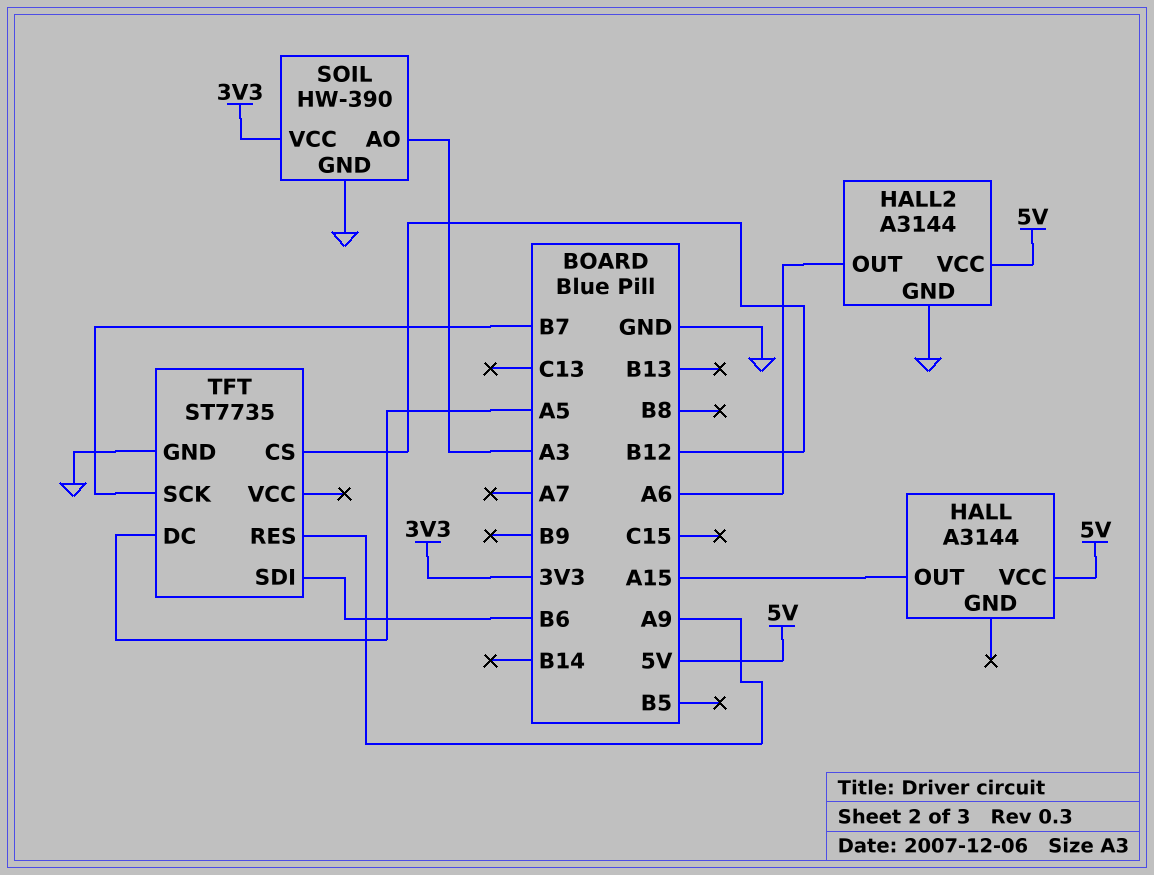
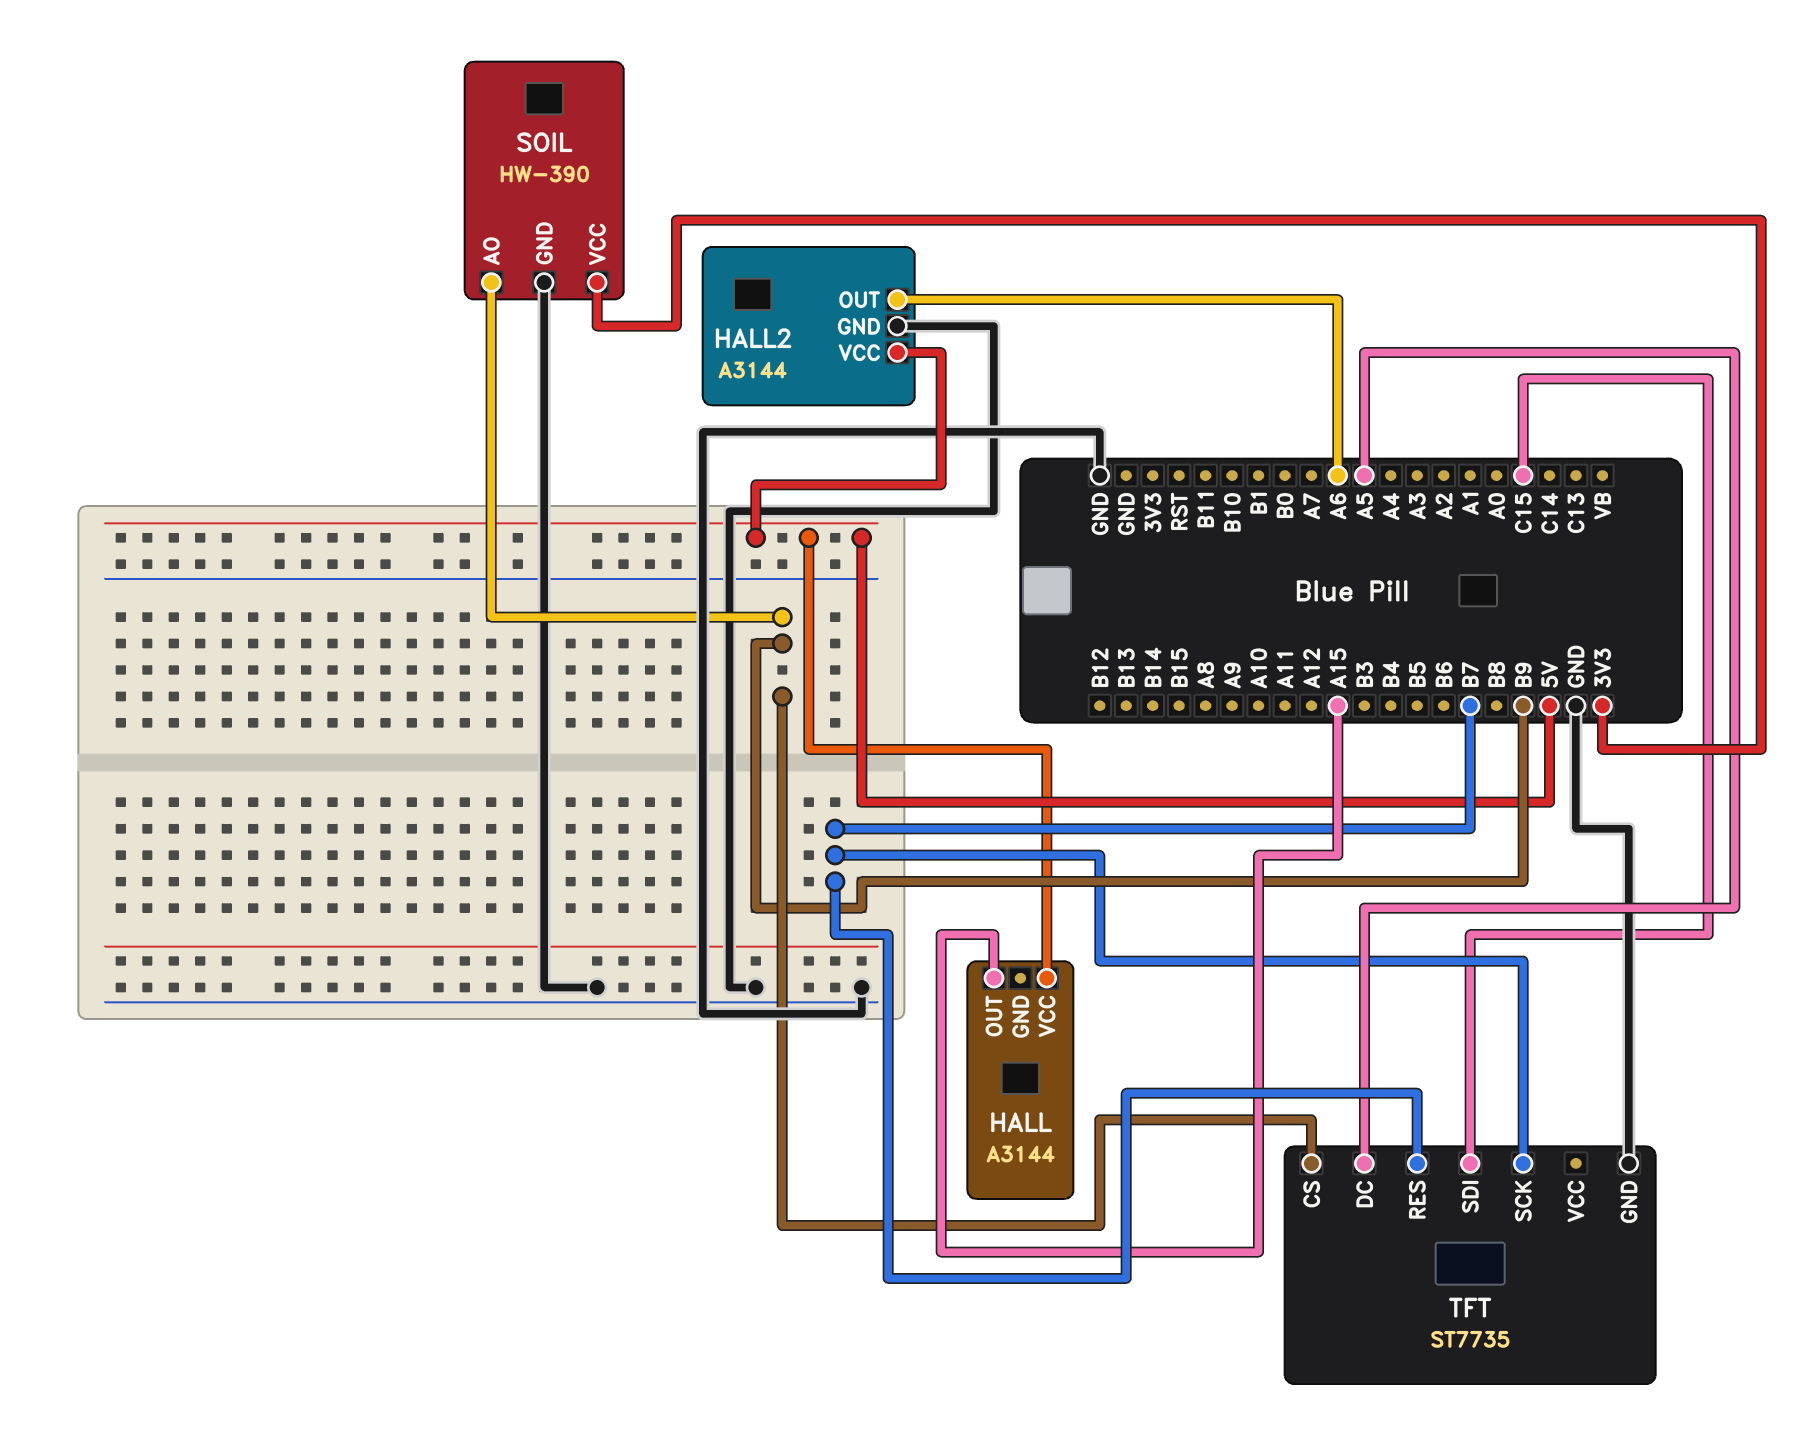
SOIL pin AO: A3 -> B9
TFT pin CS: B12 -> B9
TFT pin RES: A9 -> B7
TFT pin SDI: B6 -> C15

